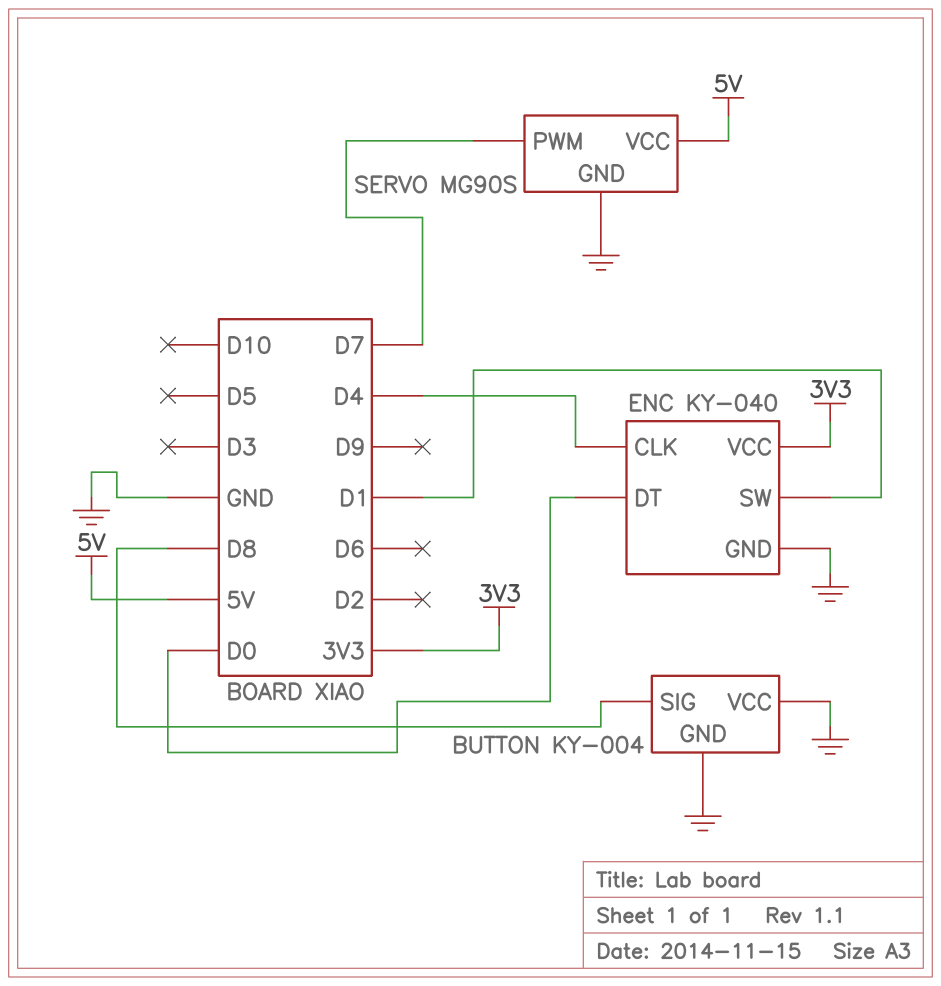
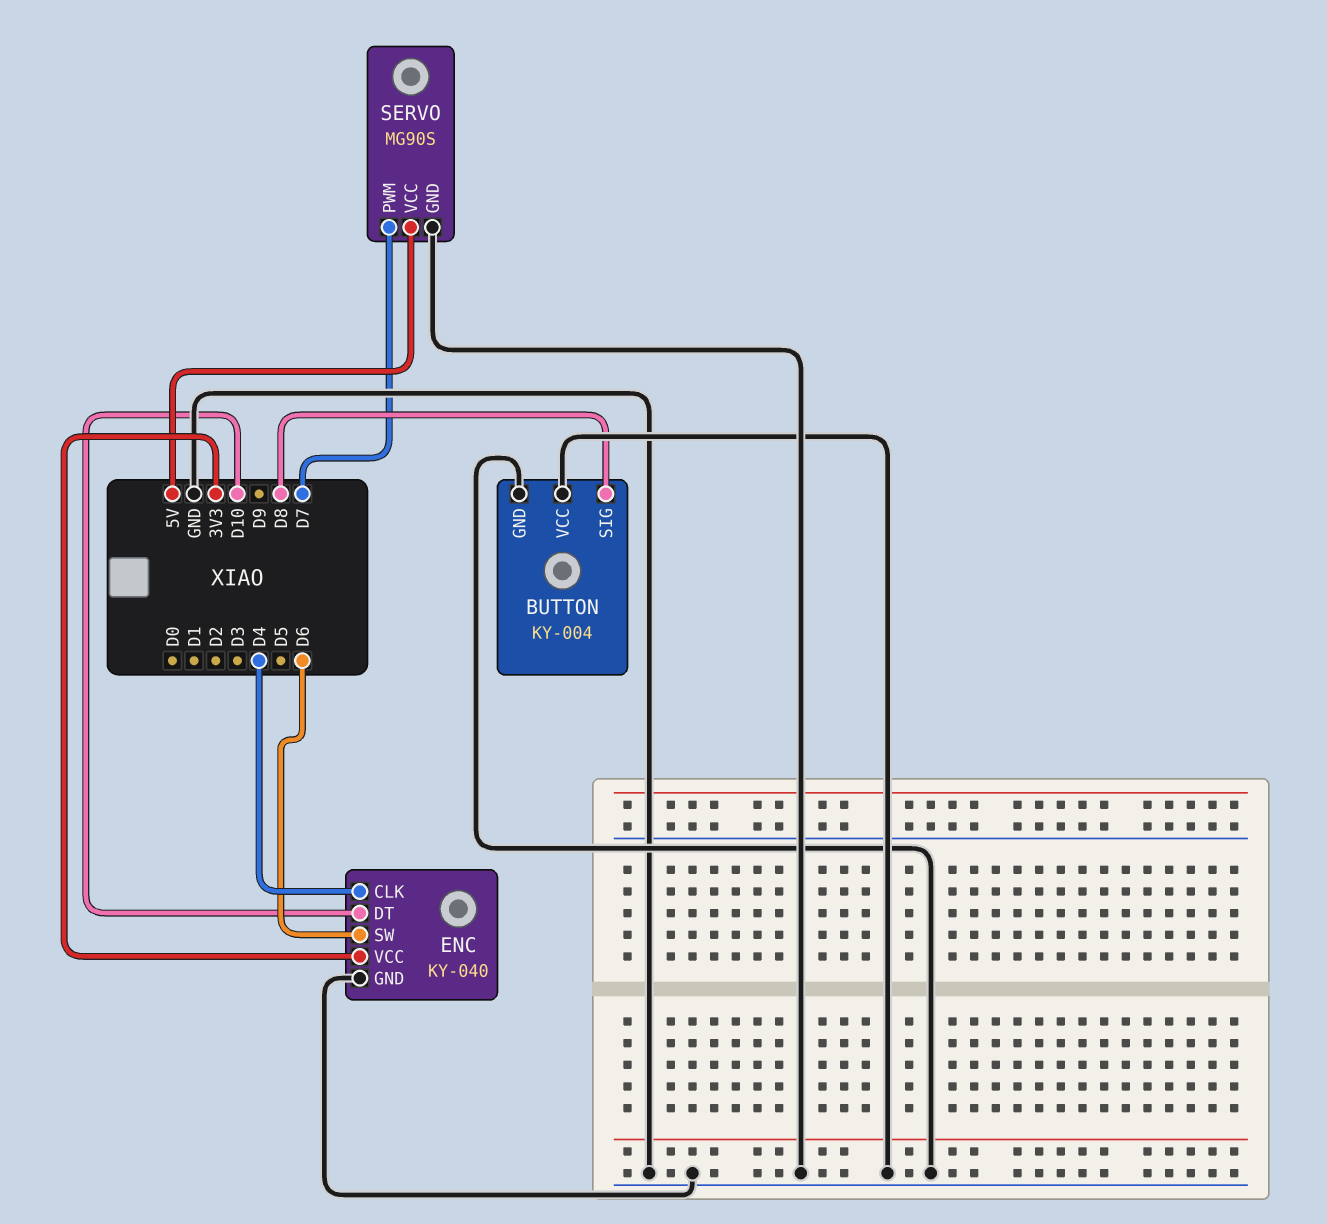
ENC pin DT: D0 -> D10
ENC pin SW: D1 -> D6

